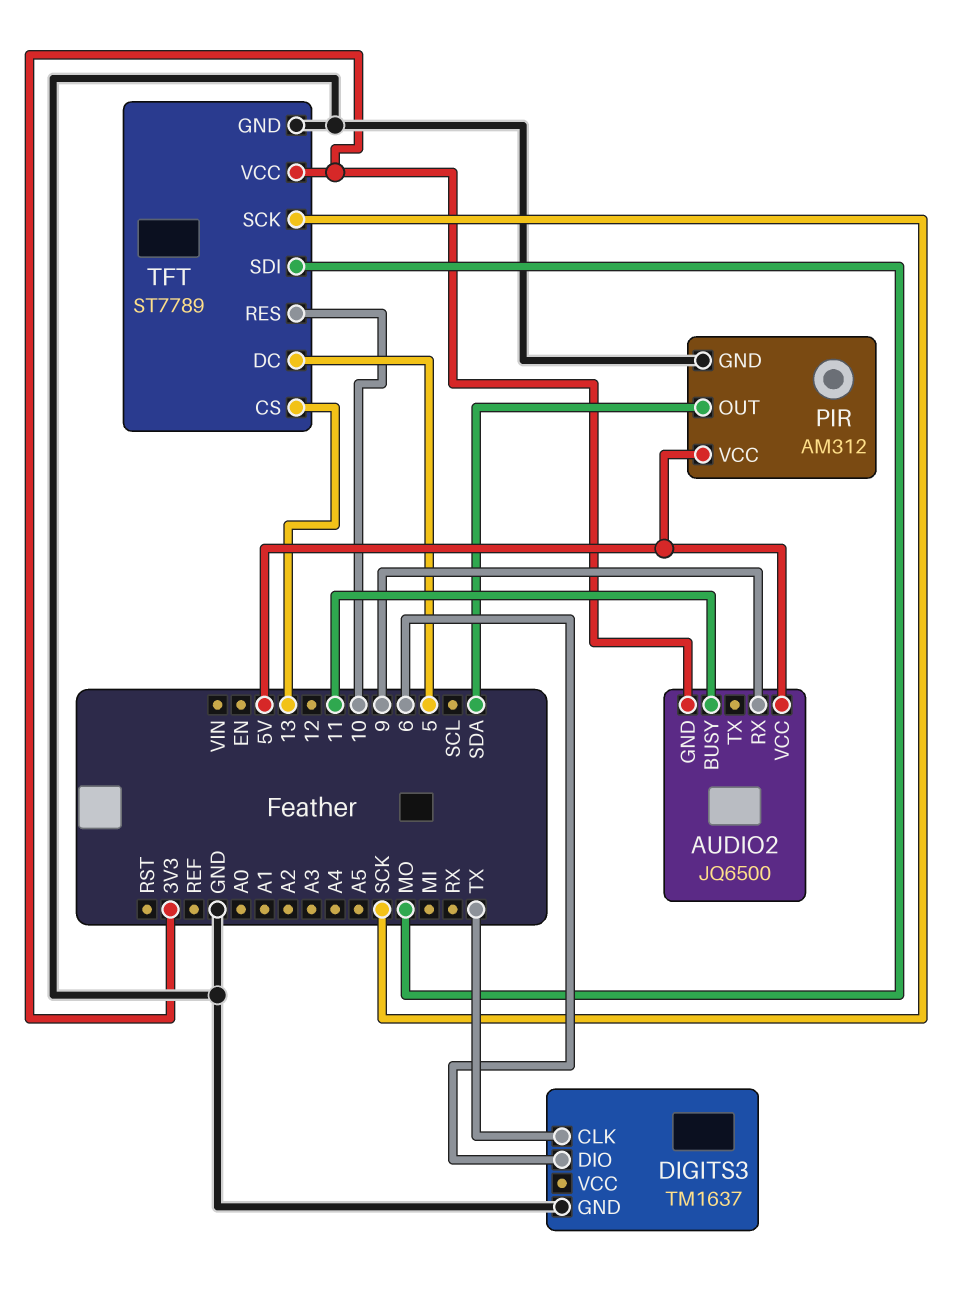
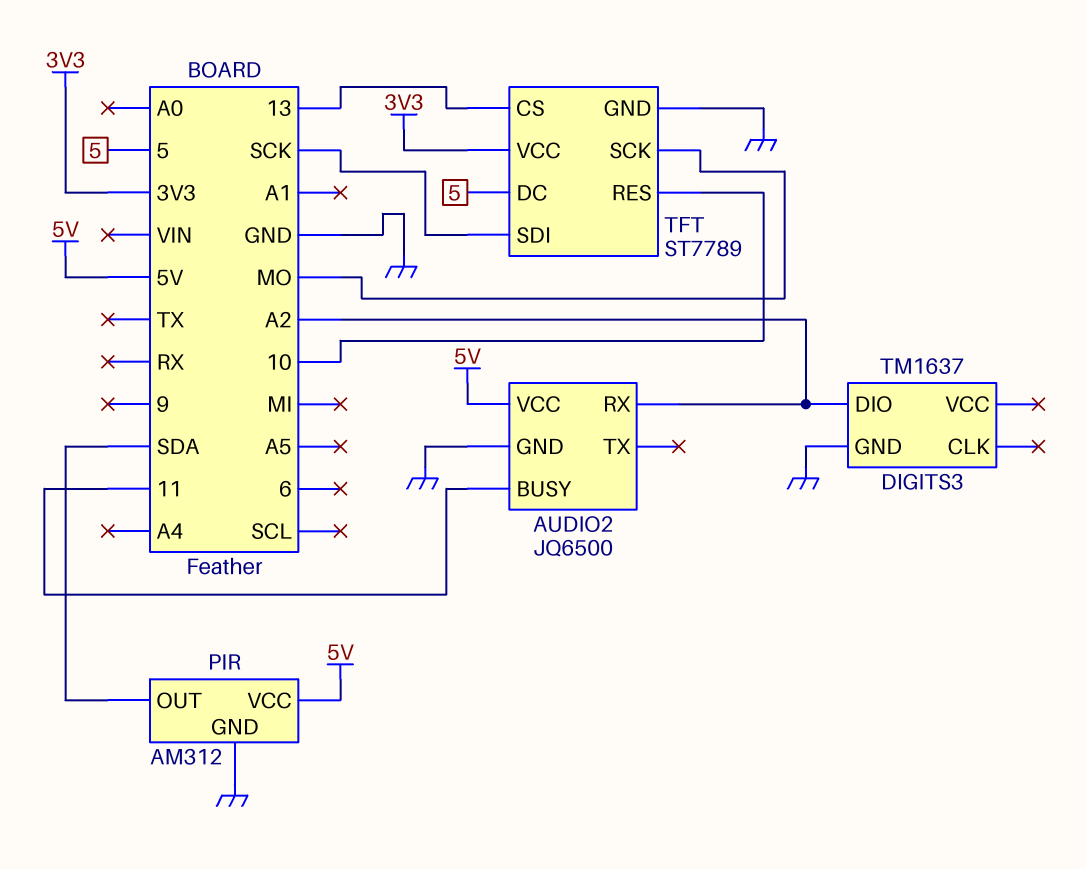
AUDIO2 pin GND: 3V3 -> GND
AUDIO2 pin RX: 9 -> A2
DIGITS3 pin CLK: TX -> none
DIGITS3 pin DIO: 6 -> A2
TFT pin SCK: SCK -> MO
TFT pin SDI: MO -> SCK

